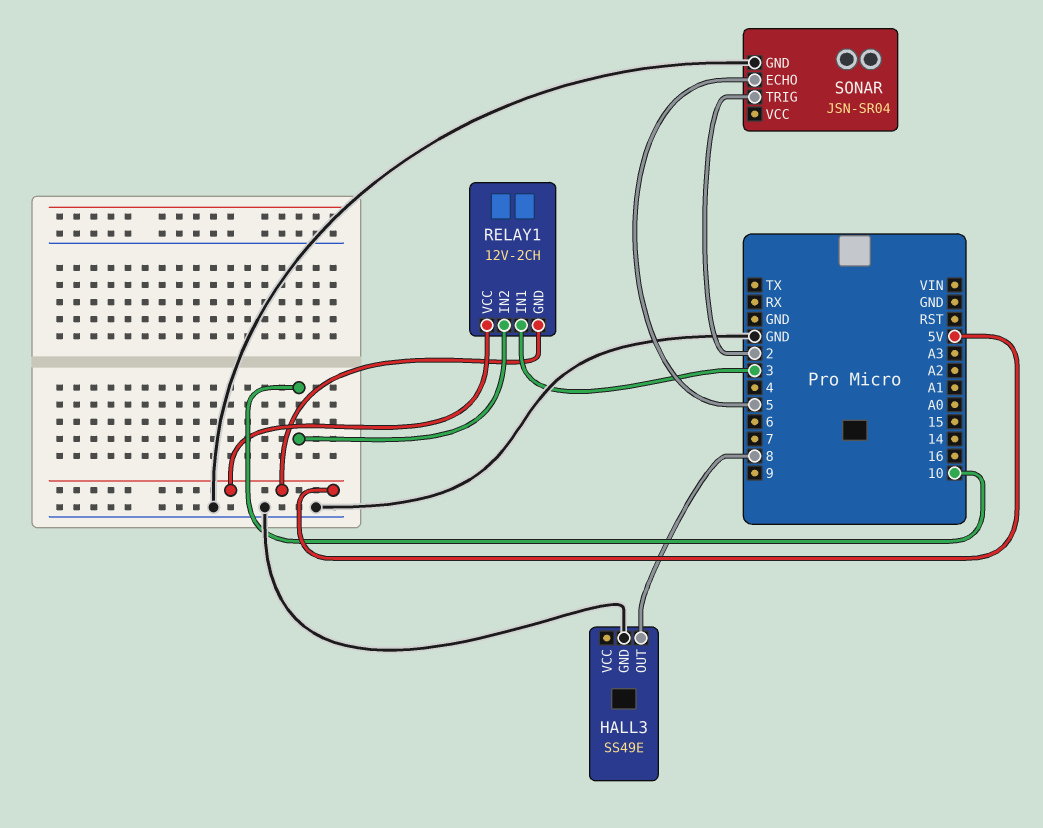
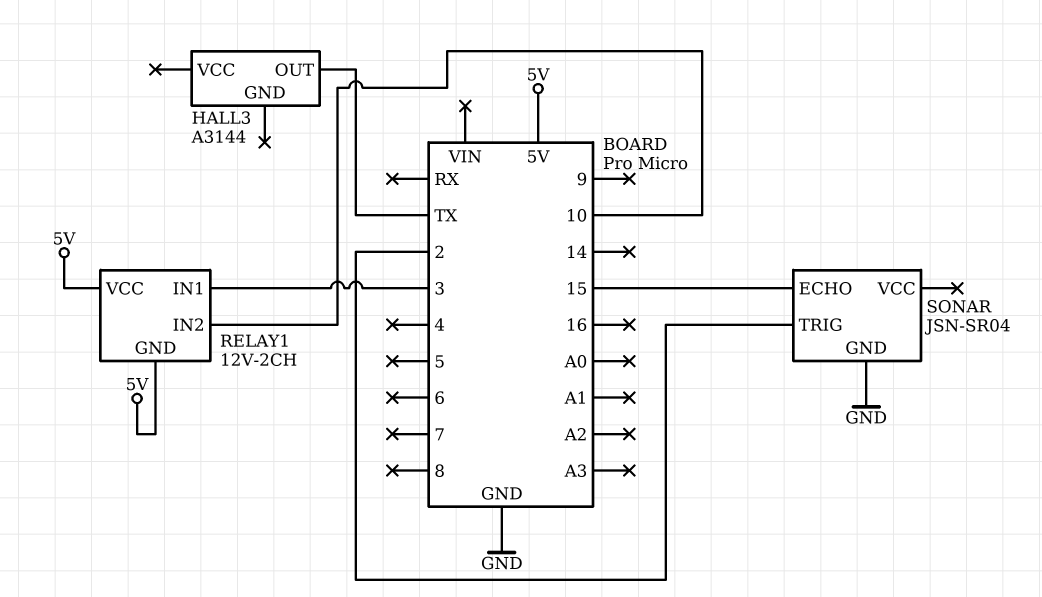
HALL3: SS49E -> A3144
HALL3 pin GND: GND -> none
HALL3 pin OUT: 8 -> TX
SONAR pin ECHO: 5 -> 15

